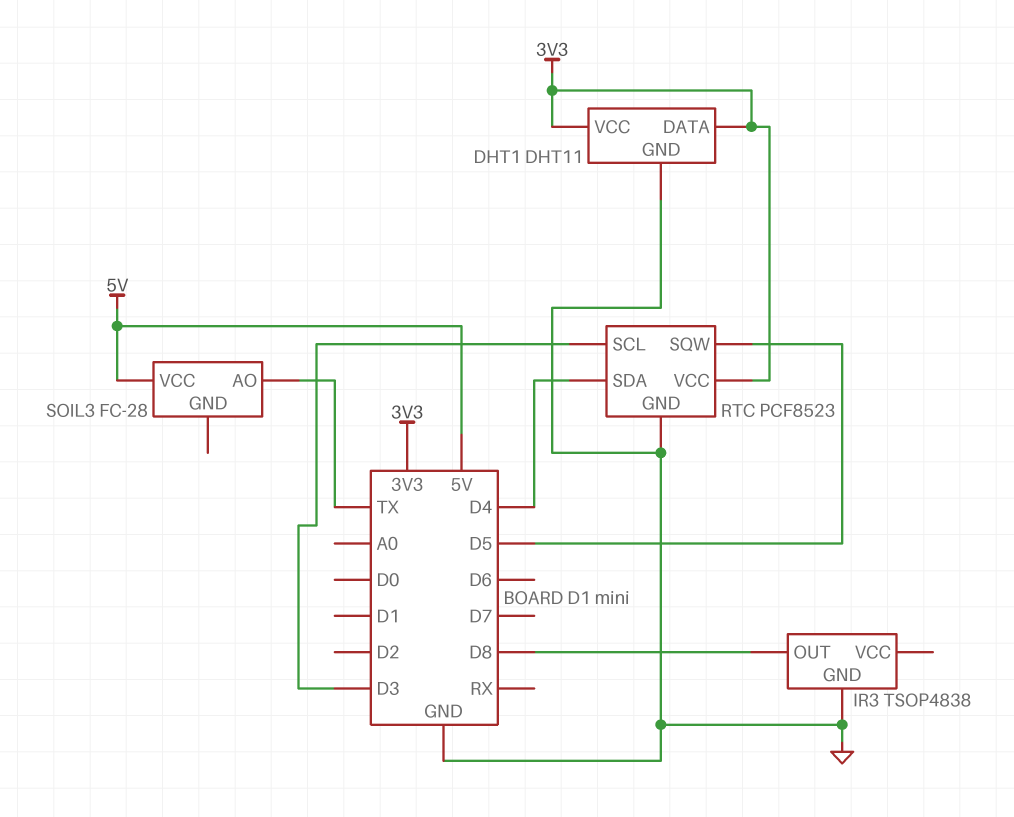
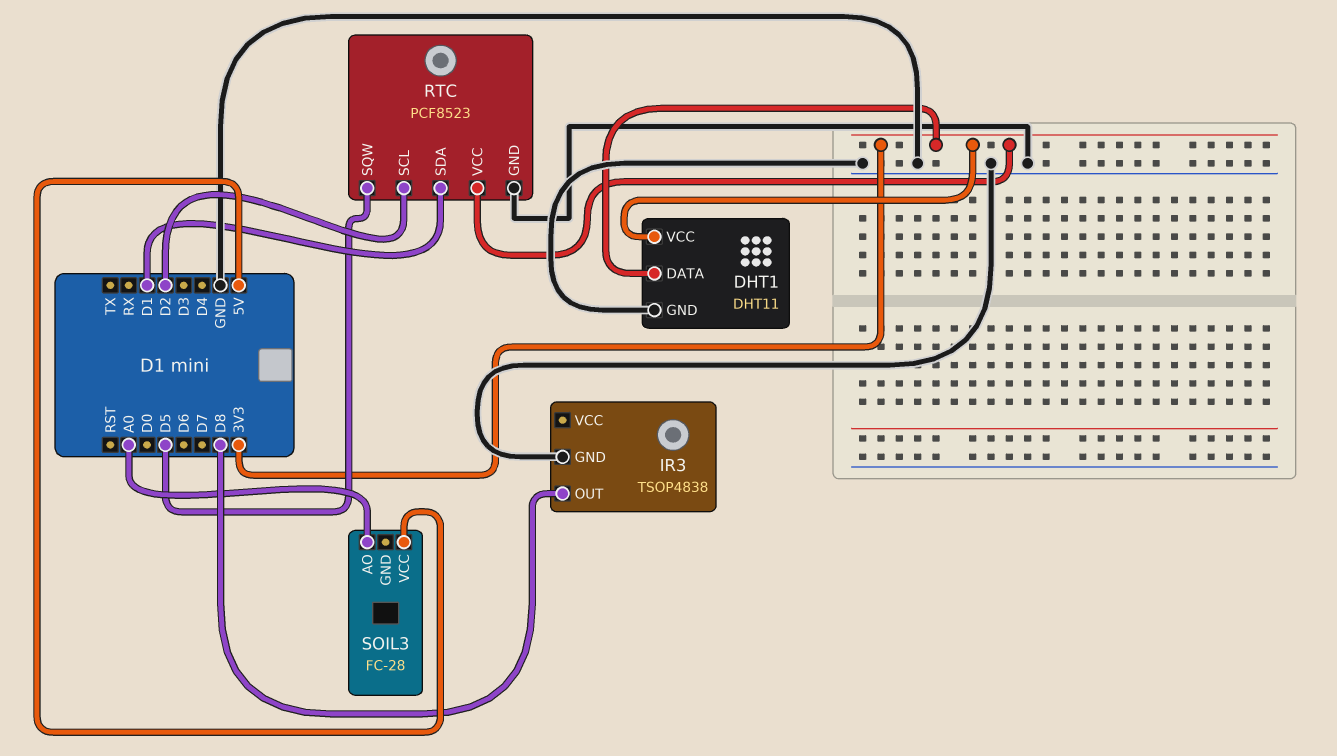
RTC pin SCL: D3 -> D2
RTC pin SDA: D4 -> D1
SOIL3 pin AO: TX -> A0

